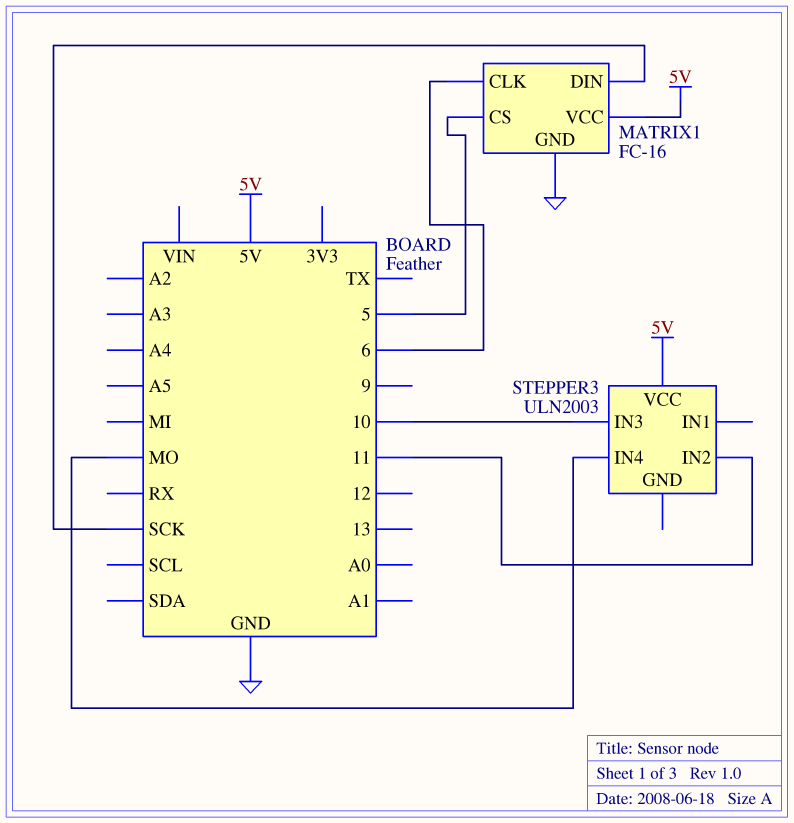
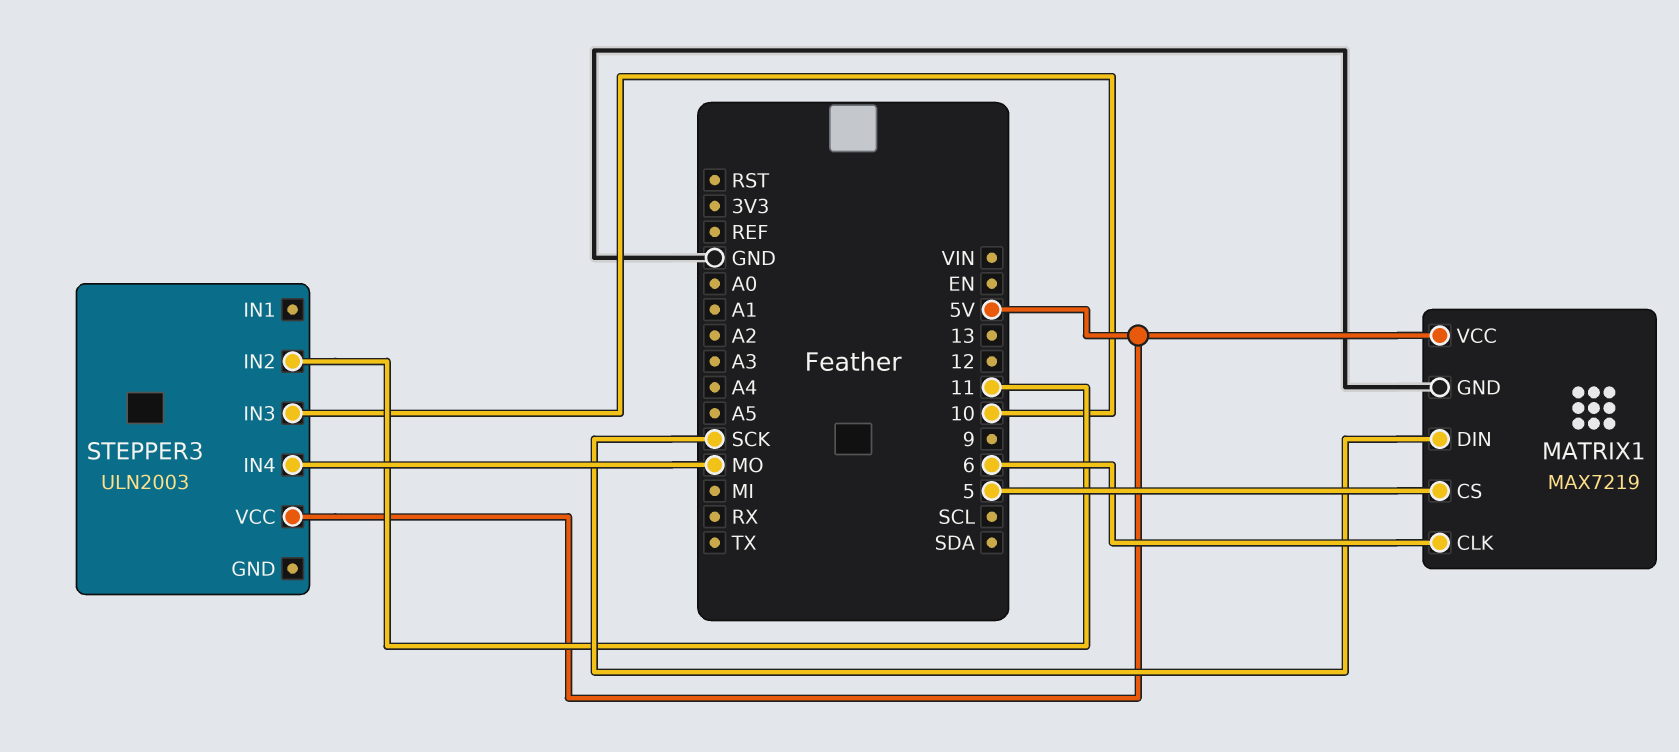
MATRIX1: FC-16 -> MAX7219

